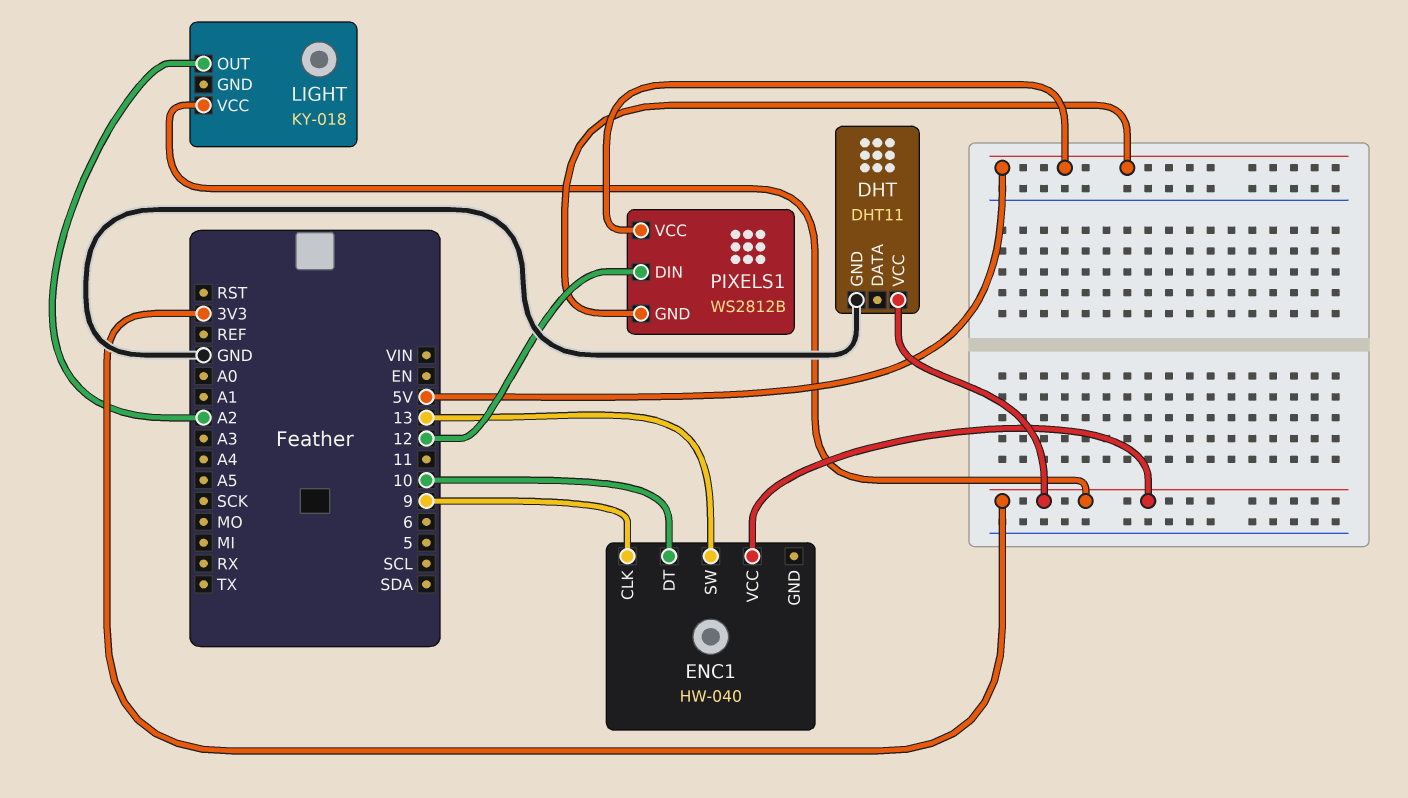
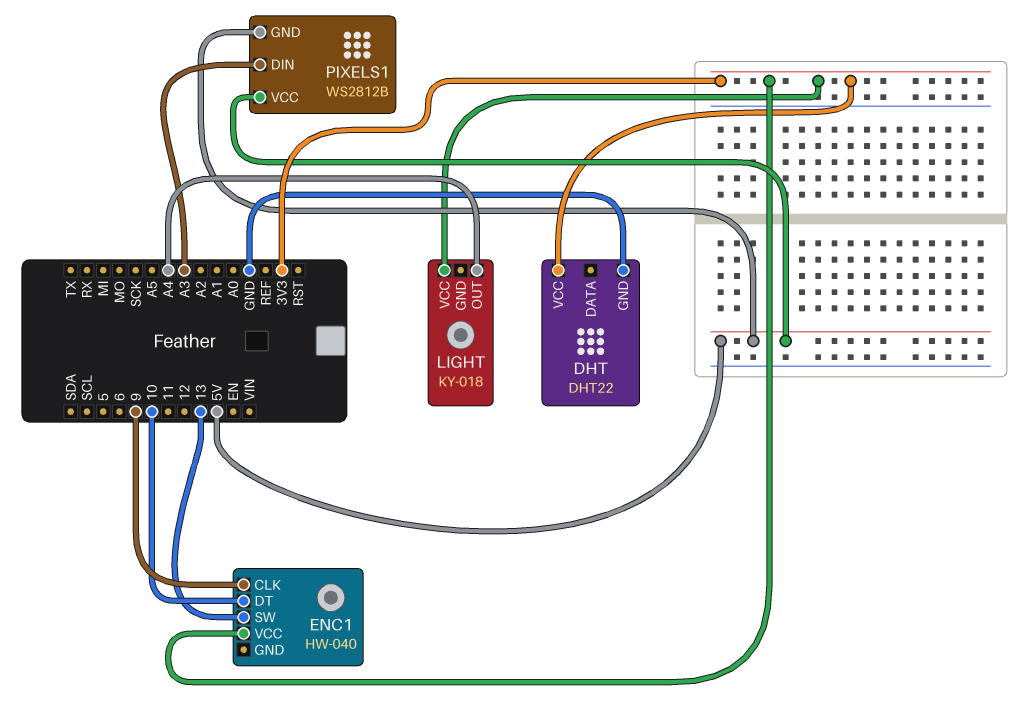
DHT: DHT11 -> DHT22
LIGHT pin OUT: A2 -> A4
PIXELS1 pin DIN: 12 -> A3

